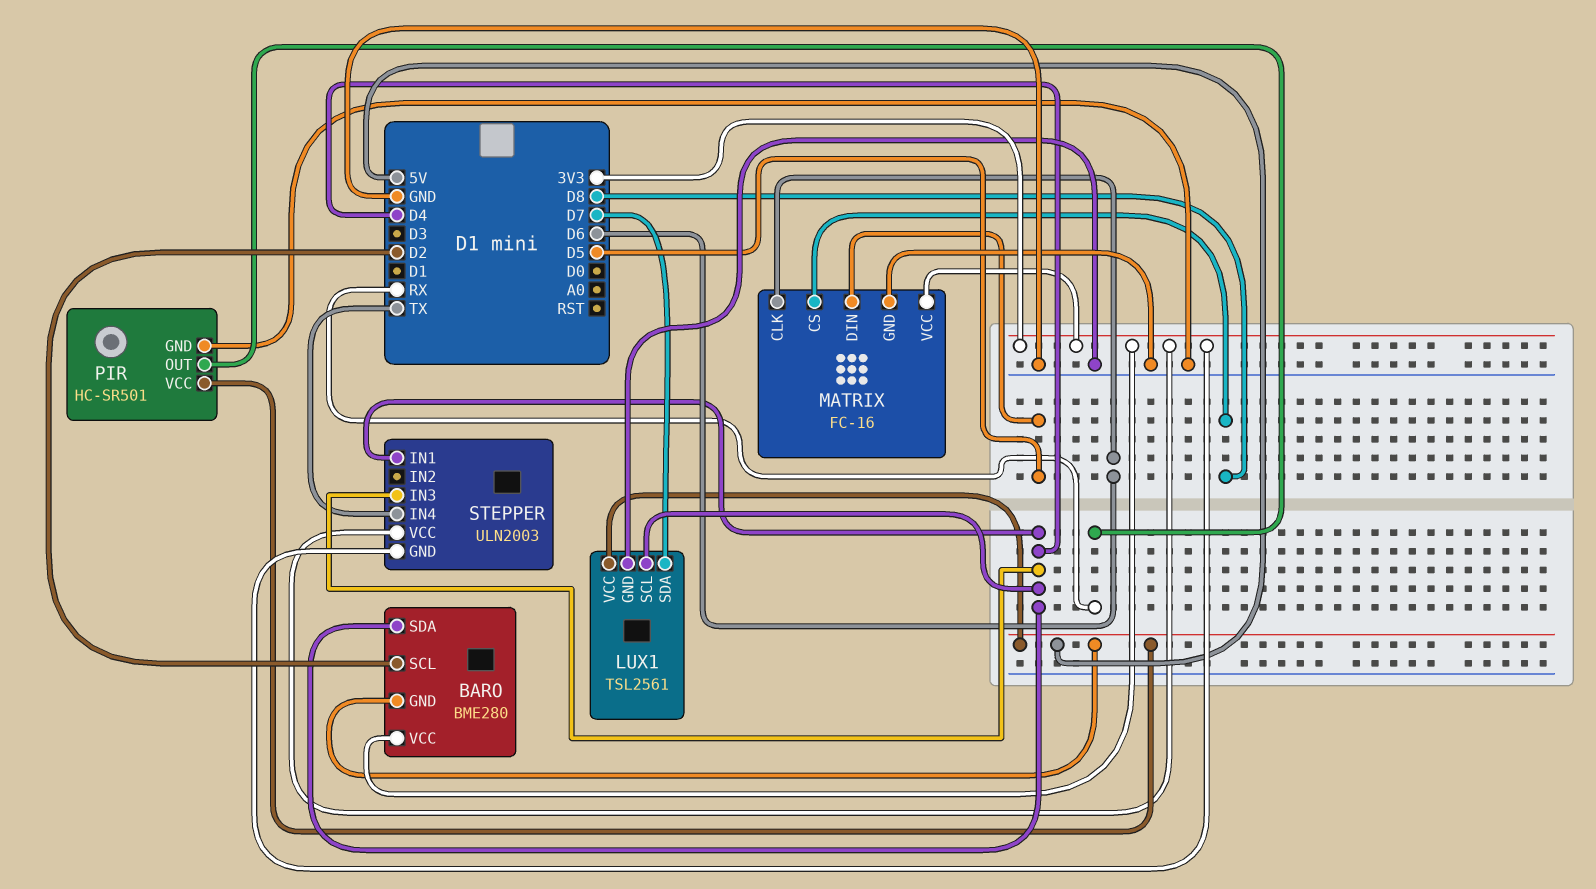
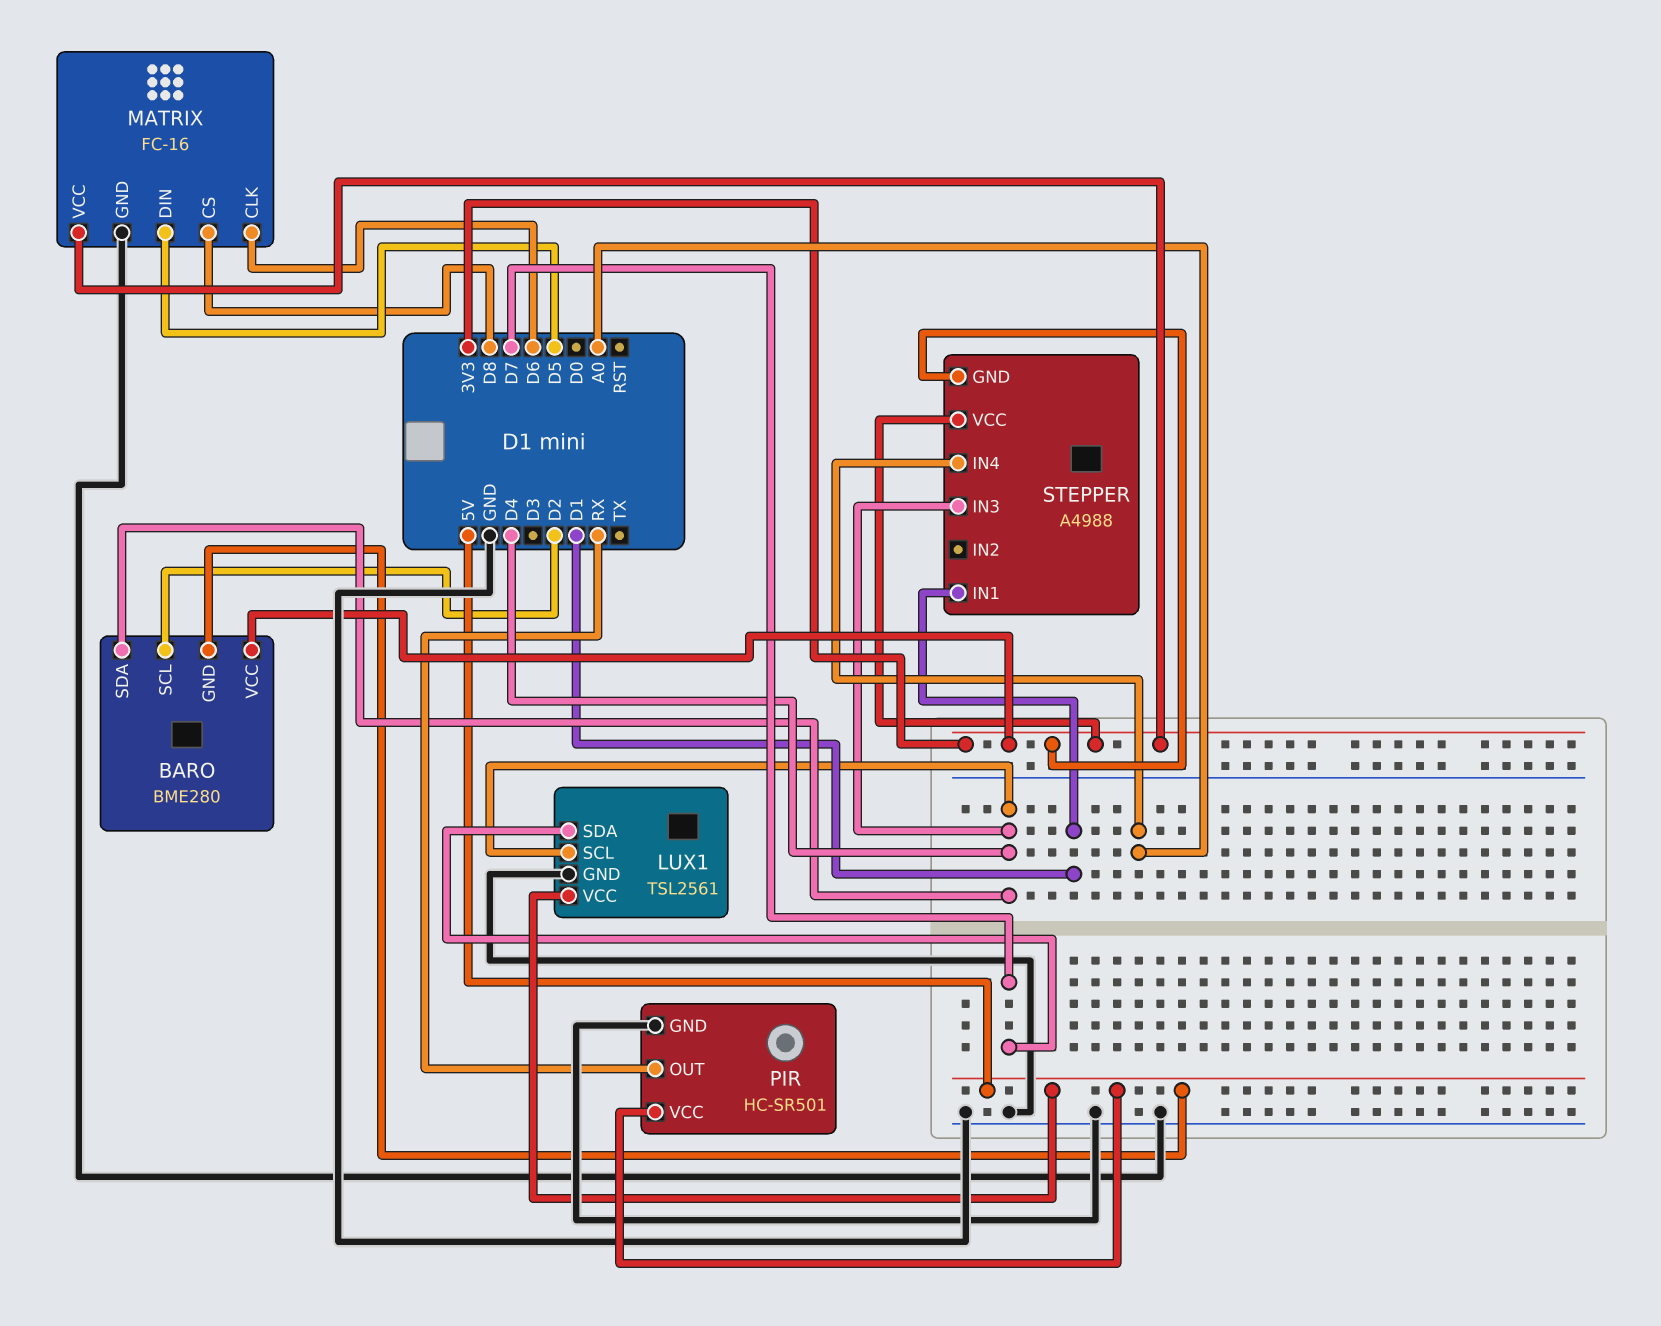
STEPPER: ULN2003 -> A4988
STEPPER pin IN1: D4 -> D1
STEPPER pin IN4: TX -> A0

